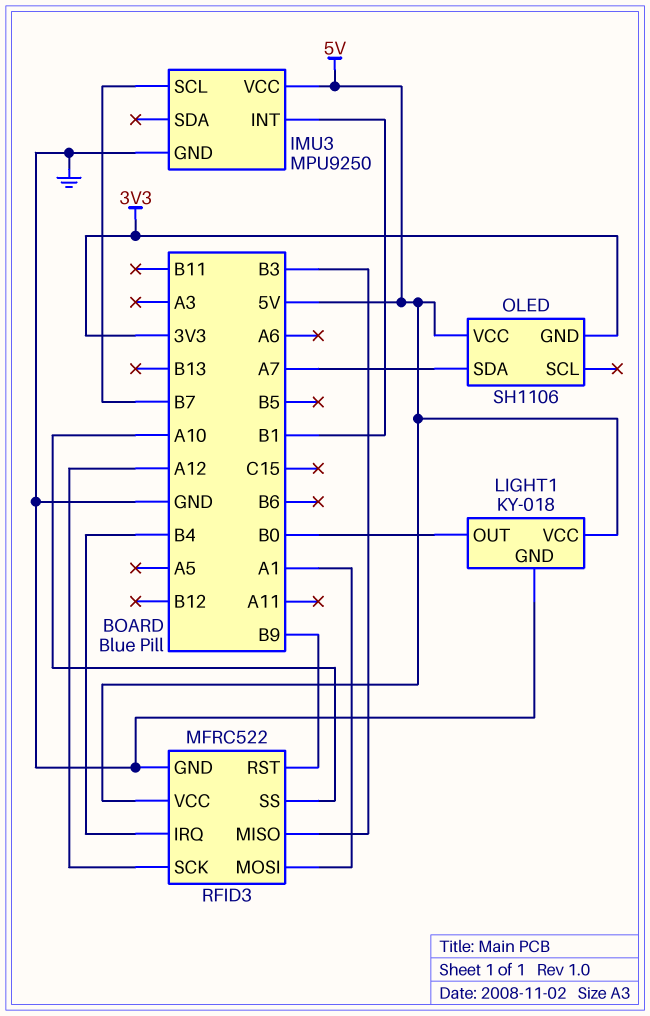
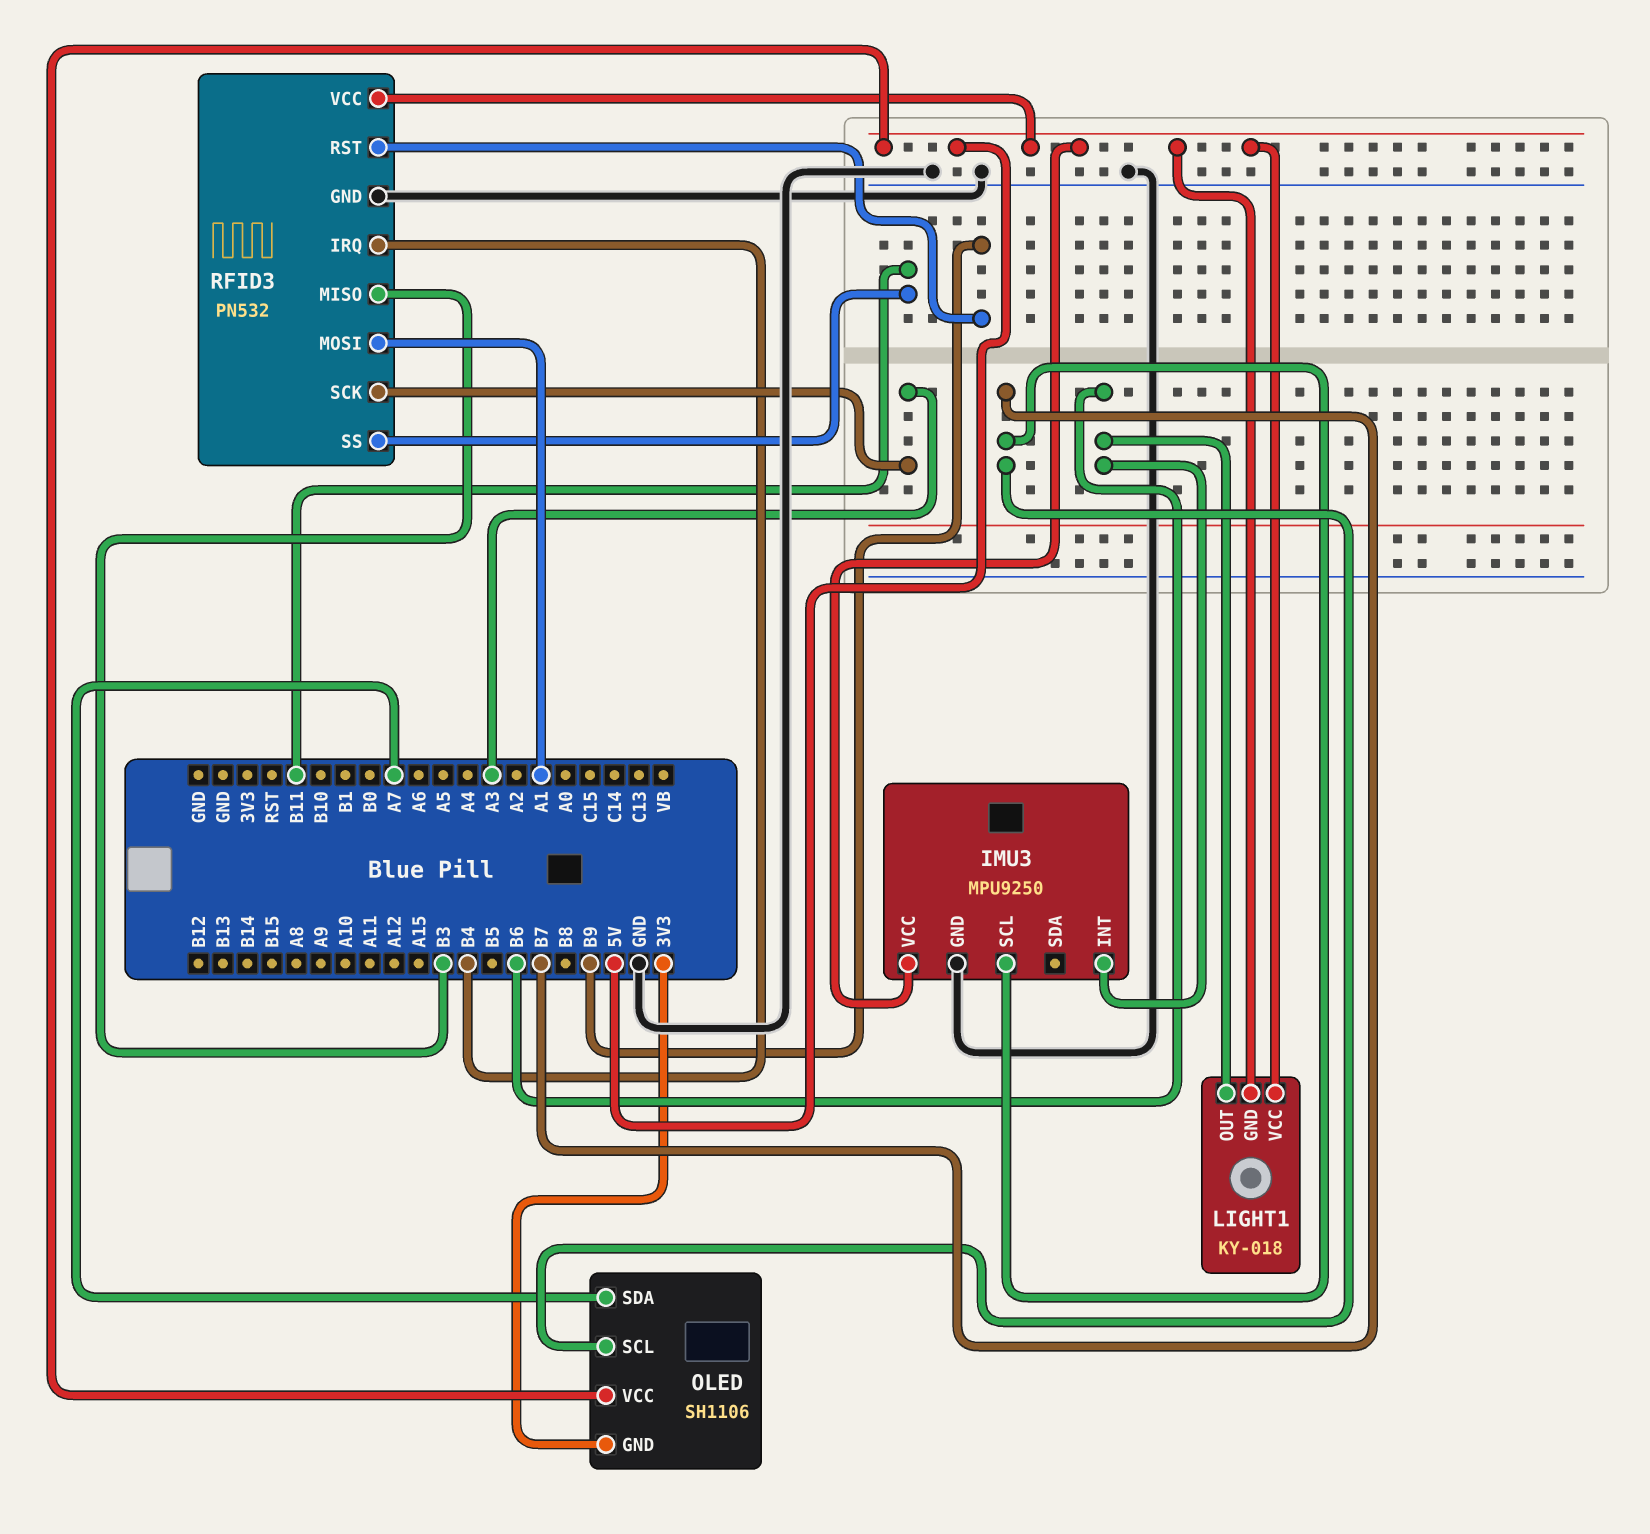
IMU3 pin INT: B1 -> B6
LIGHT1 pin GND: GND -> 5V
LIGHT1 pin OUT: B0 -> B6
OLED pin SCL: none -> B7
RFID3: MFRC522 -> PN532
RFID3 pin SCK: A12 -> A3
RFID3 pin SS: A10 -> B11

